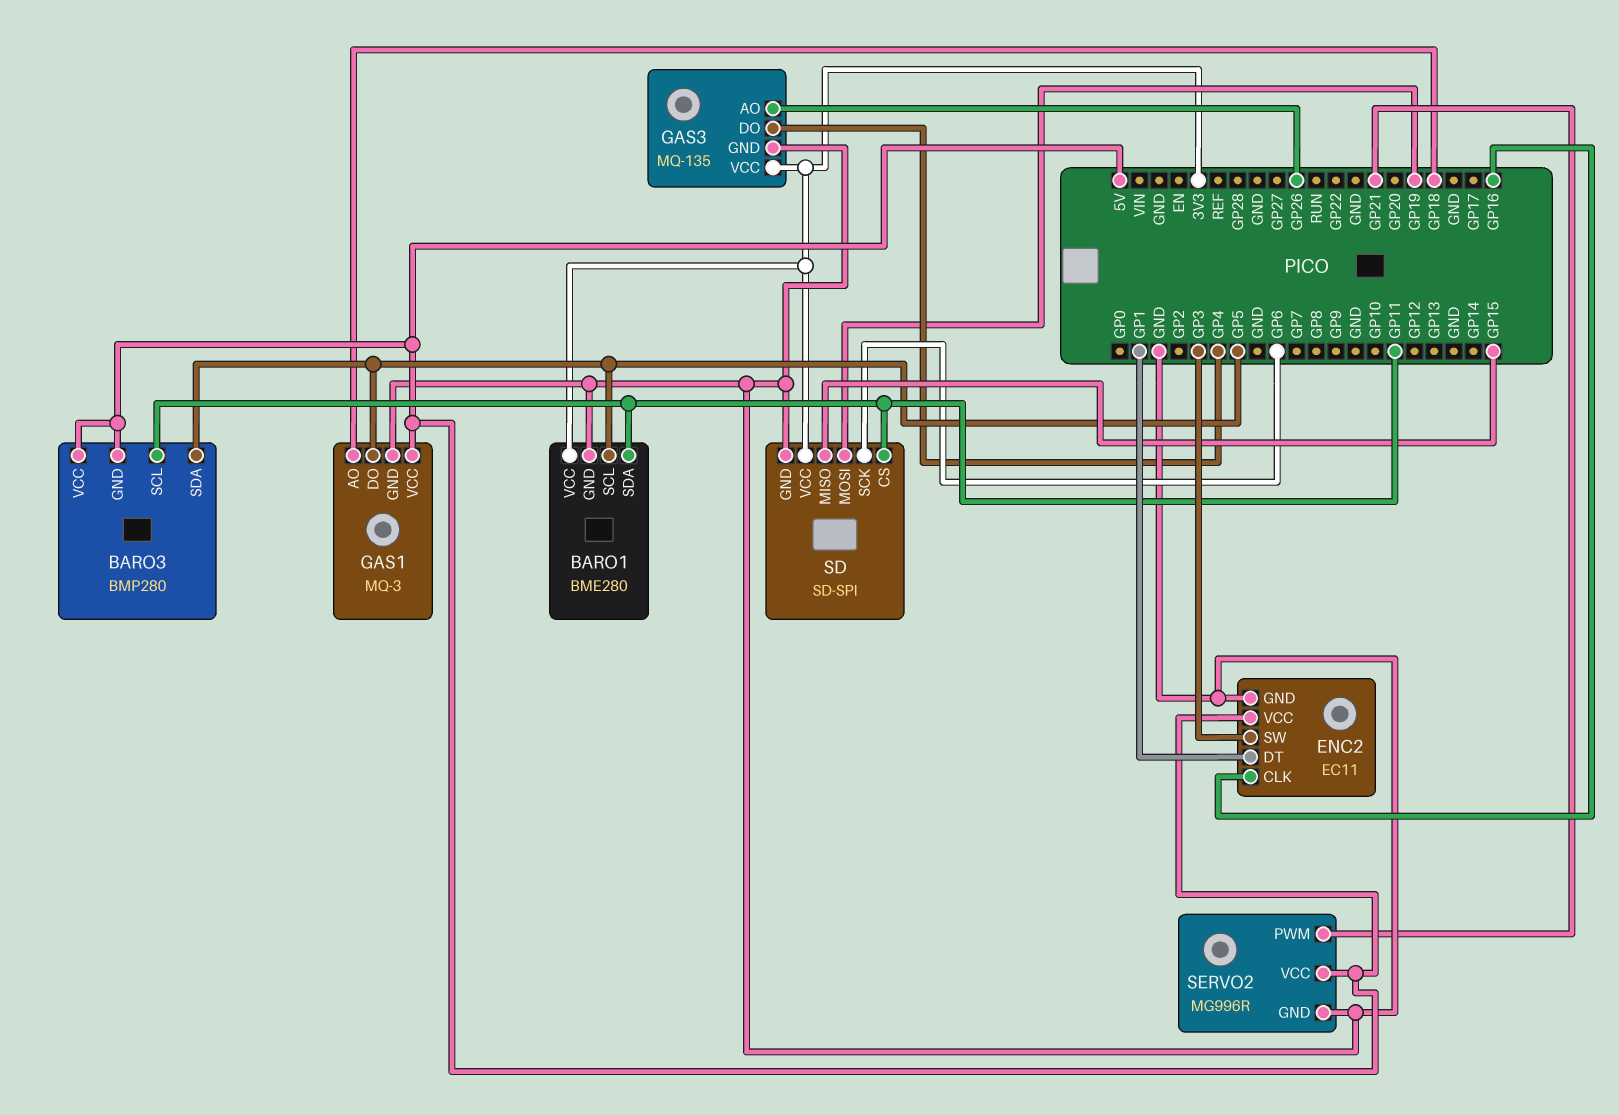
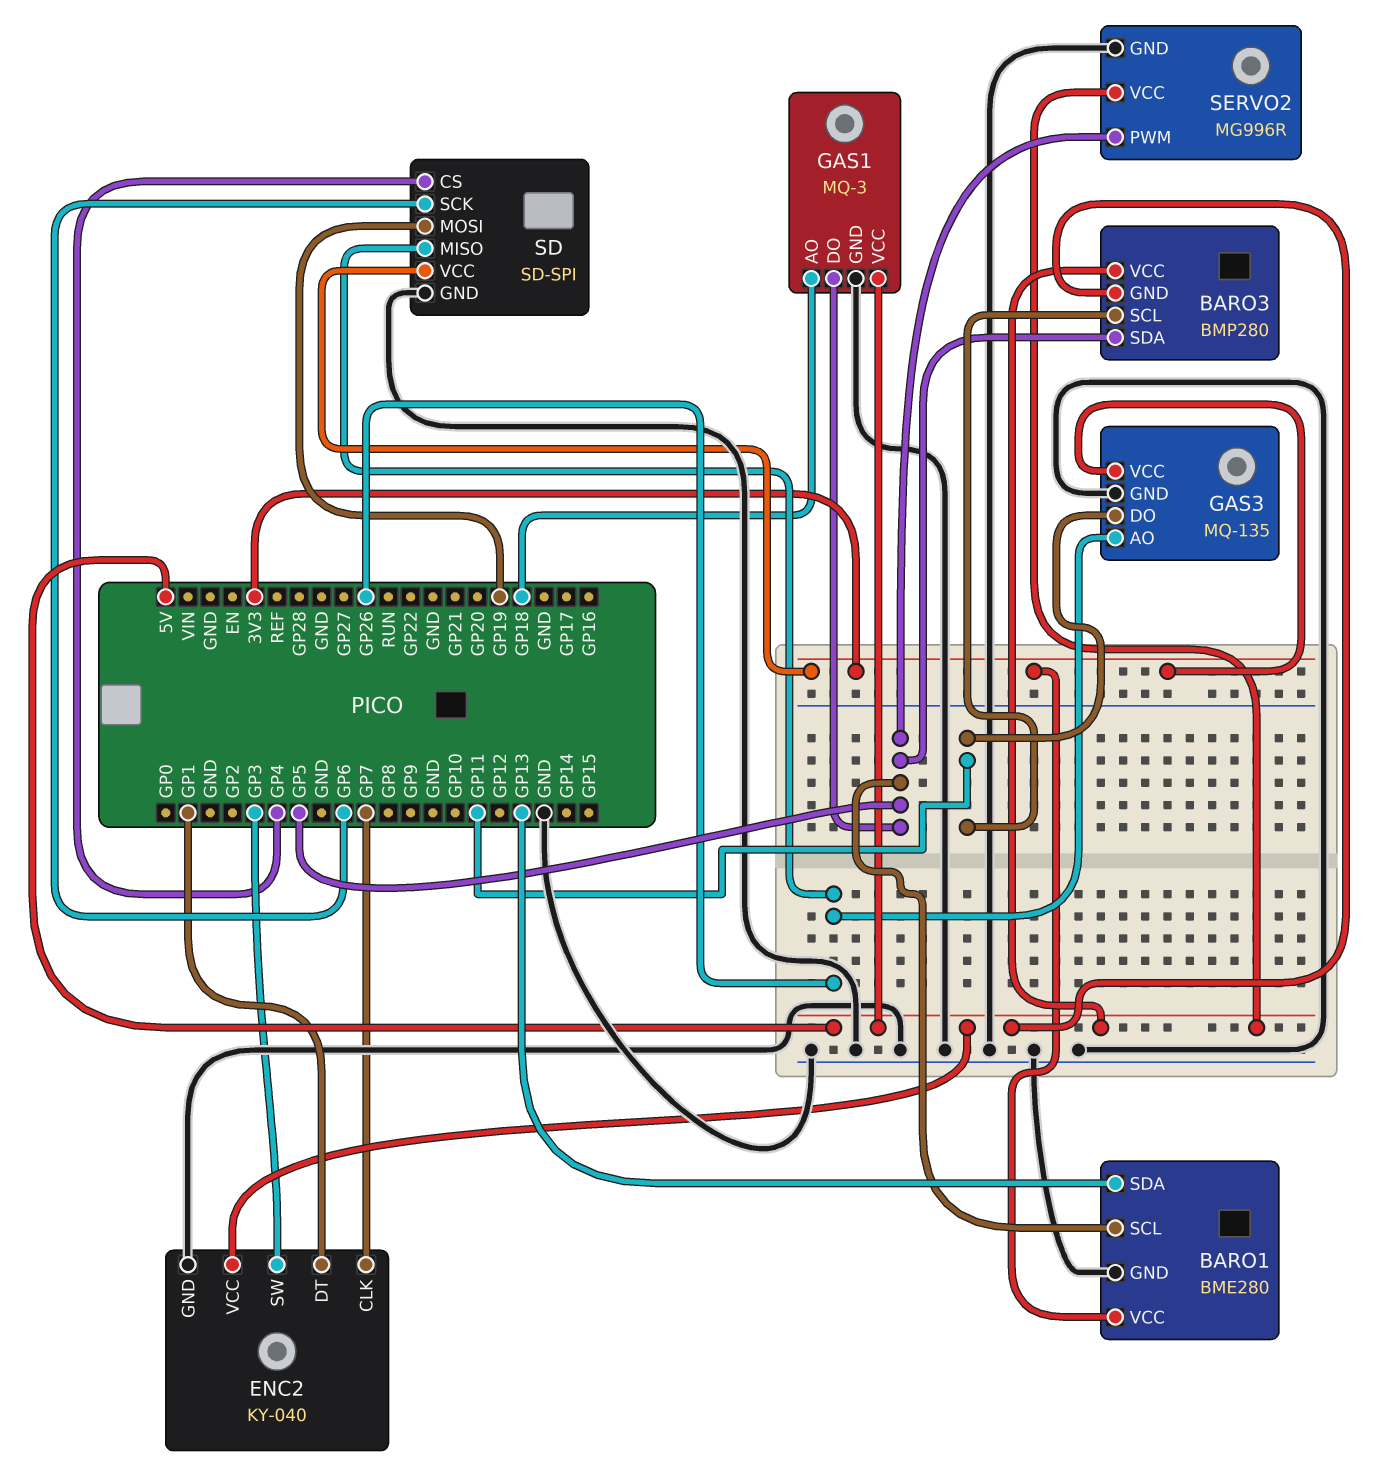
BARO1 pin SDA: GP11 -> GP13
ENC2: EC11 -> KY-040
ENC2 pin CLK: GP16 -> GP7
GAS3 pin DO: GP4 -> GP11
SD pin CS: GP11 -> GP4
SD pin MISO: GP15 -> GP26
SERVO2 pin PWM: GP21 -> GP5

